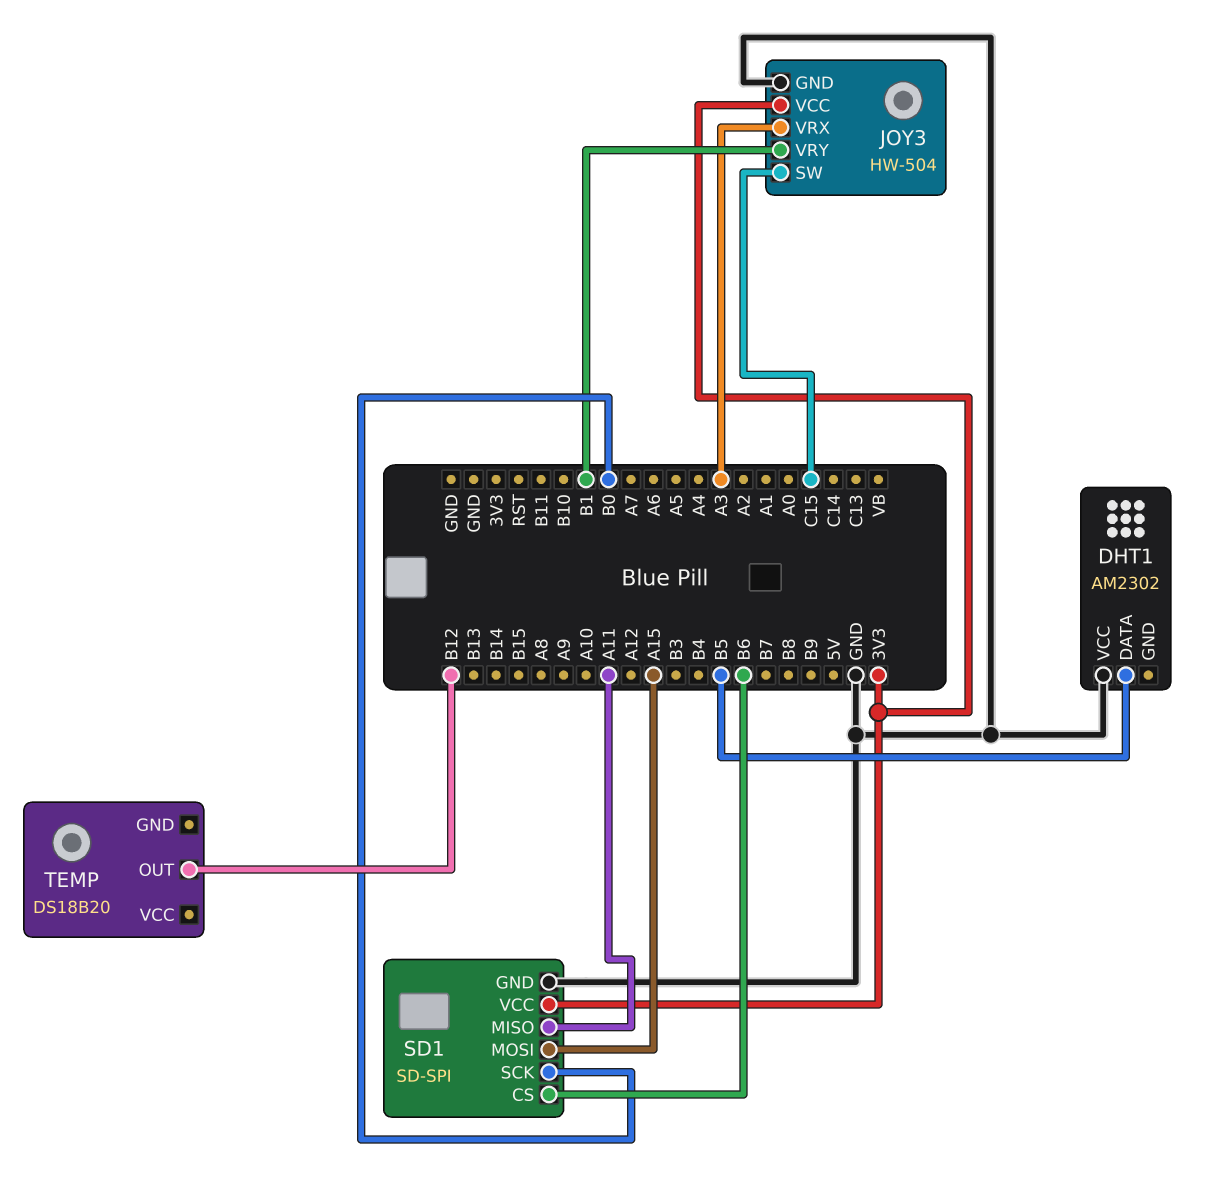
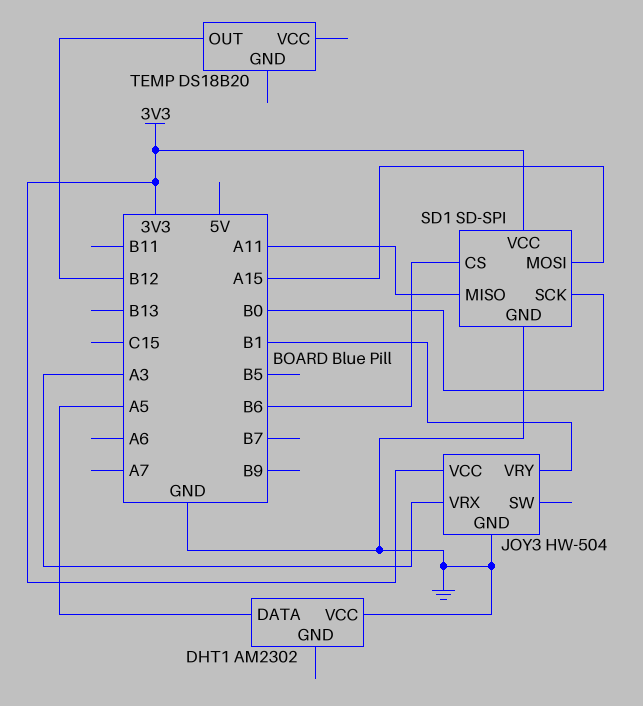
DHT1 pin DATA: B5 -> A5
JOY3 pin SW: C15 -> none

